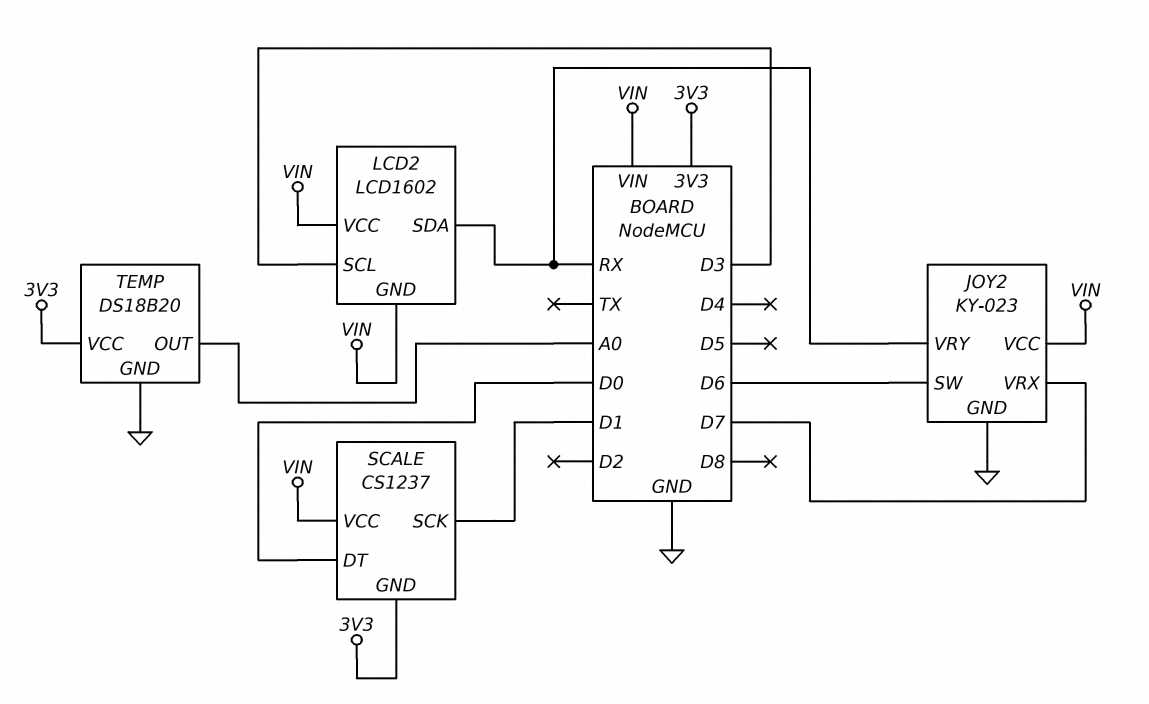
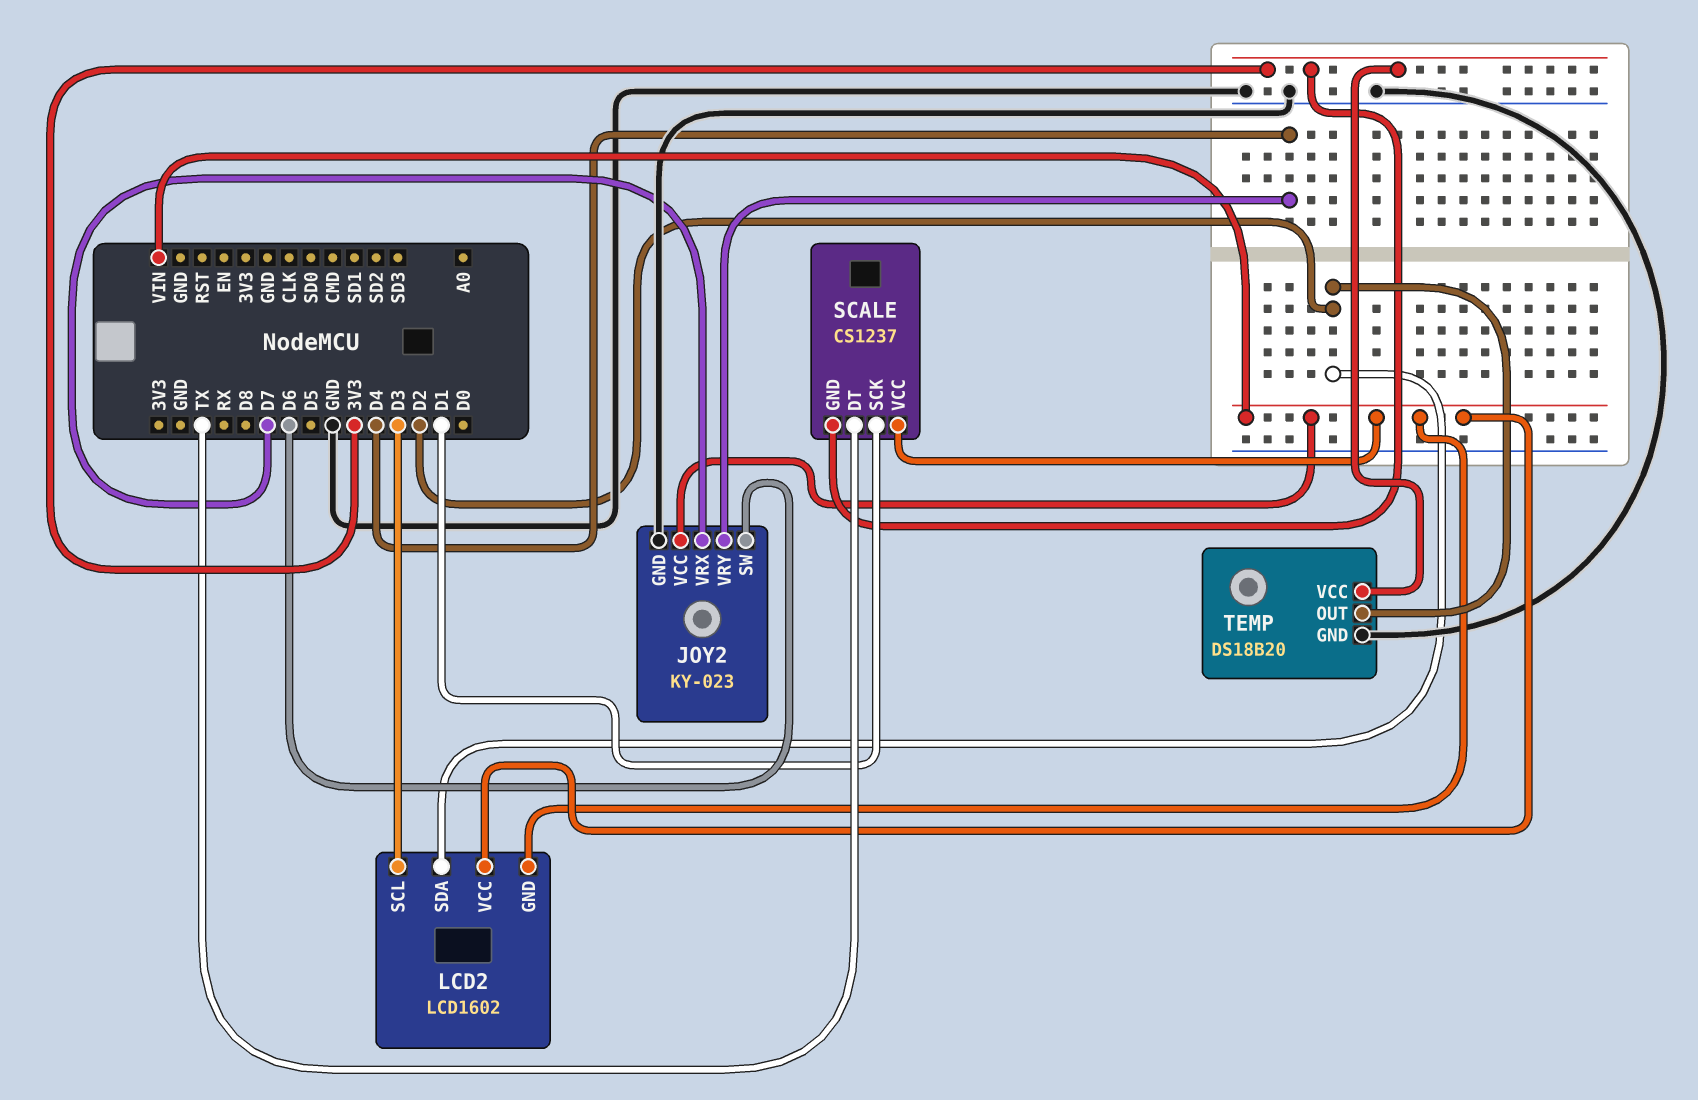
JOY2 pin VRY: RX -> D4
LCD2 pin SDA: RX -> D2
SCALE pin DT: D0 -> TX
TEMP pin OUT: A0 -> D2

